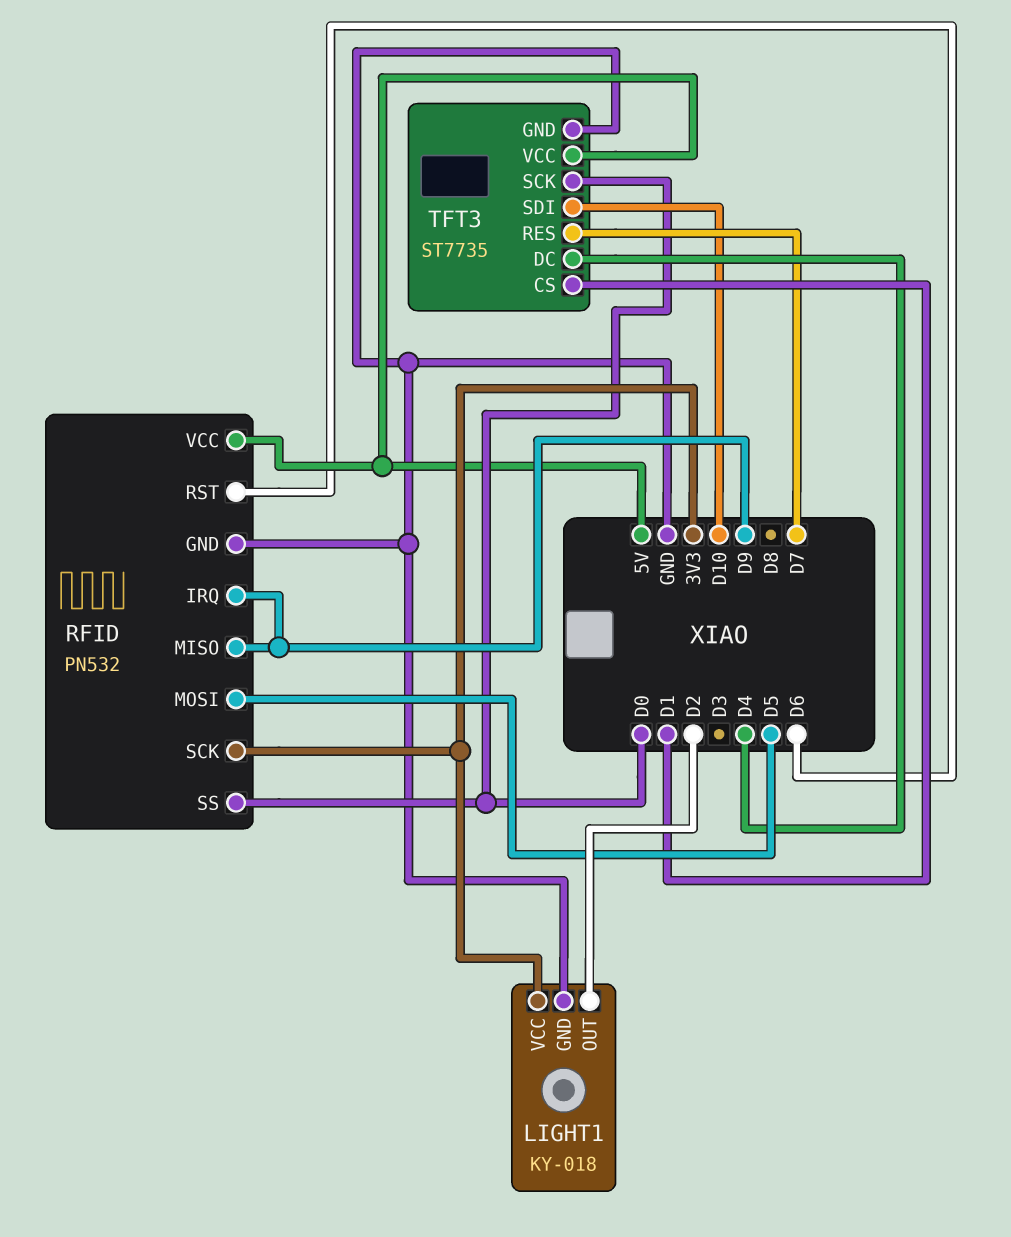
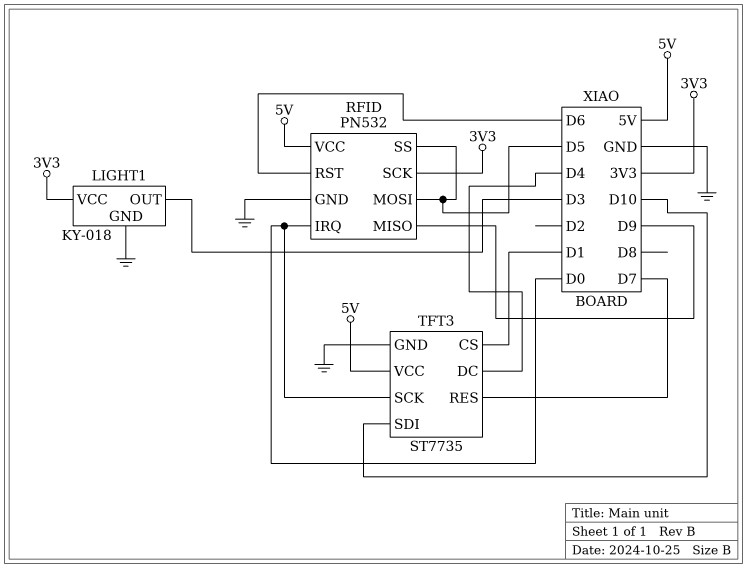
LIGHT1 pin OUT: D2 -> D3
RFID pin IRQ: D9 -> D0
RFID pin SS: D0 -> D5

